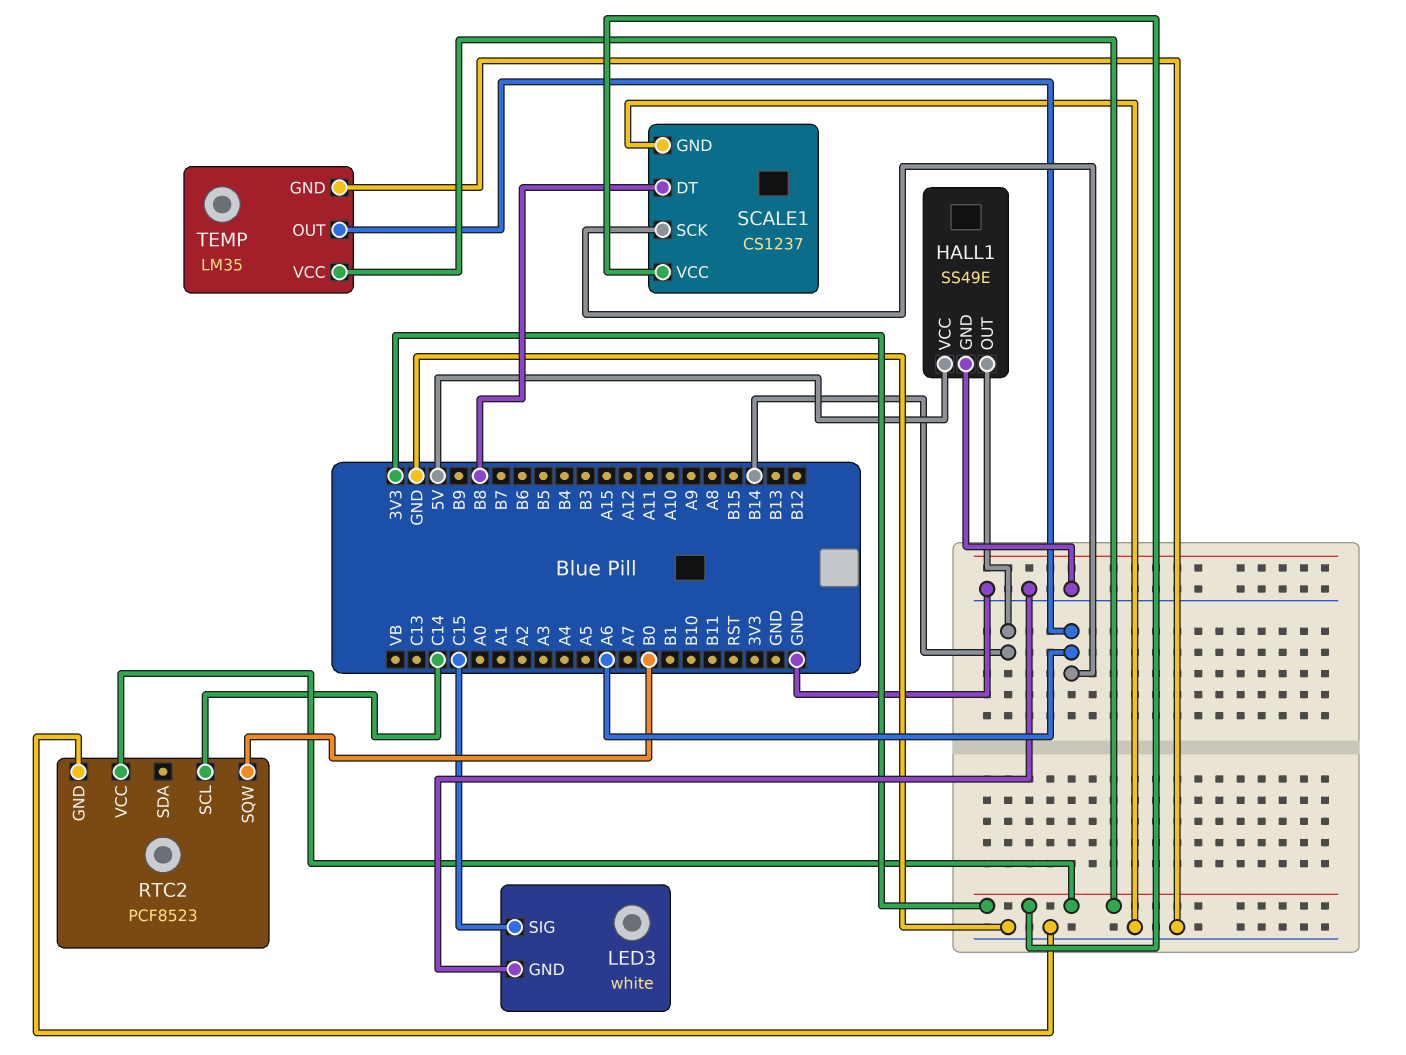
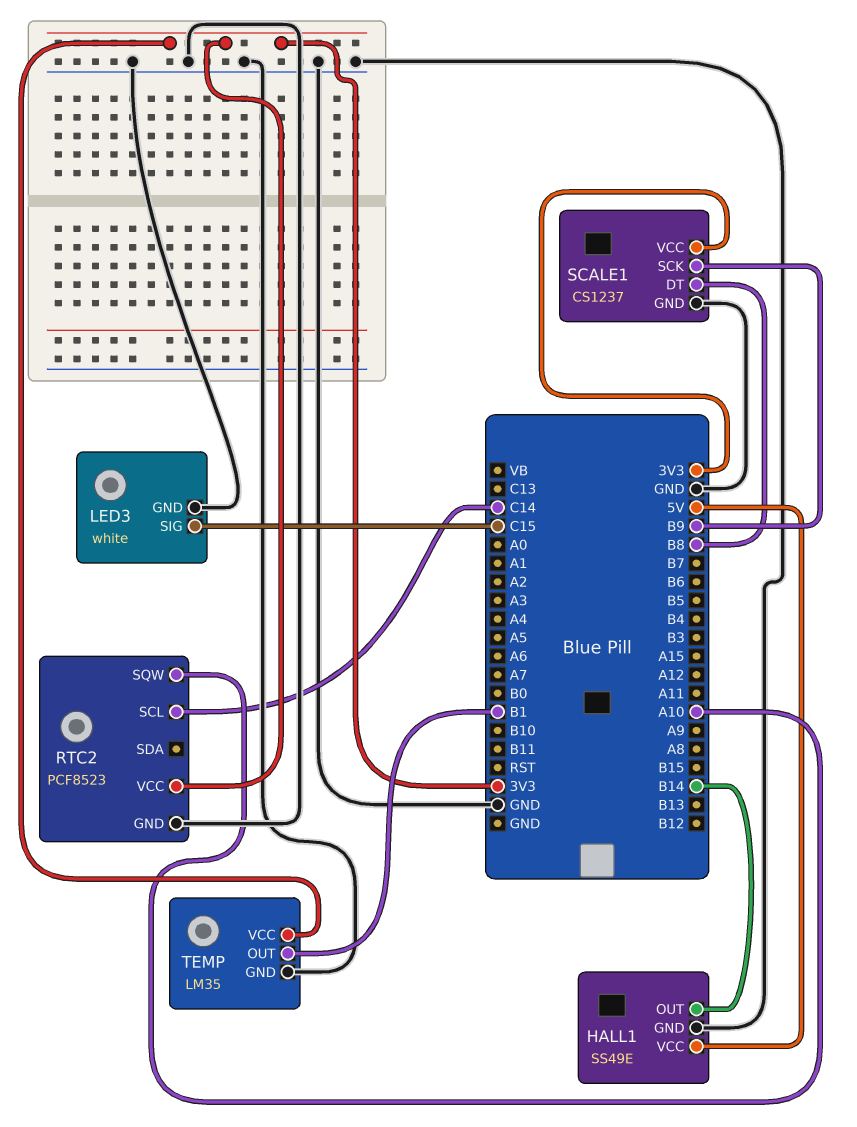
RTC2 pin SQW: B0 -> A10
SCALE1 pin SCK: A6 -> B9
TEMP pin OUT: A6 -> B1

